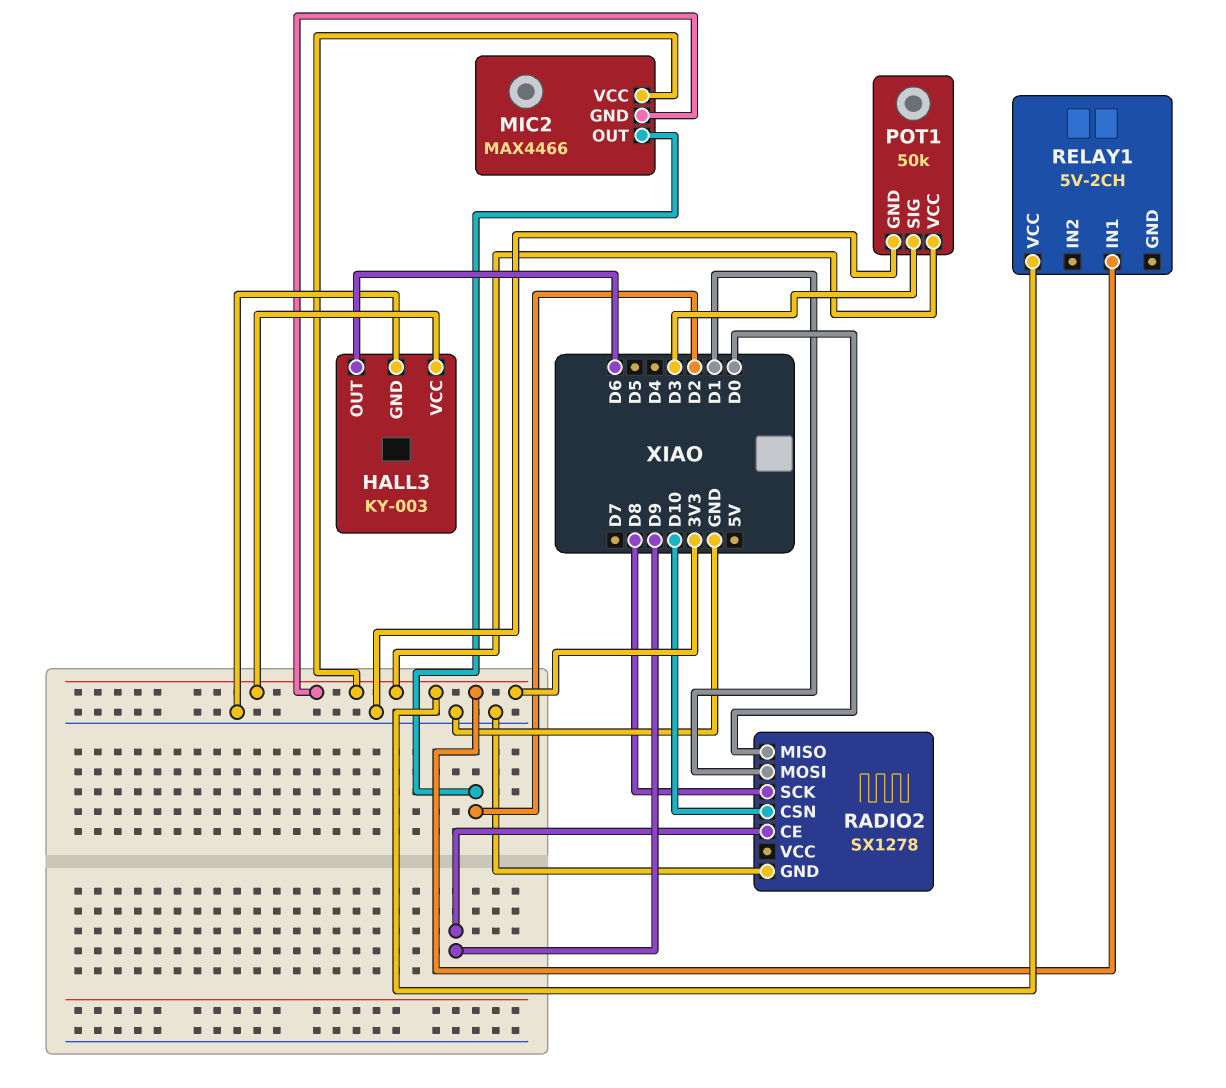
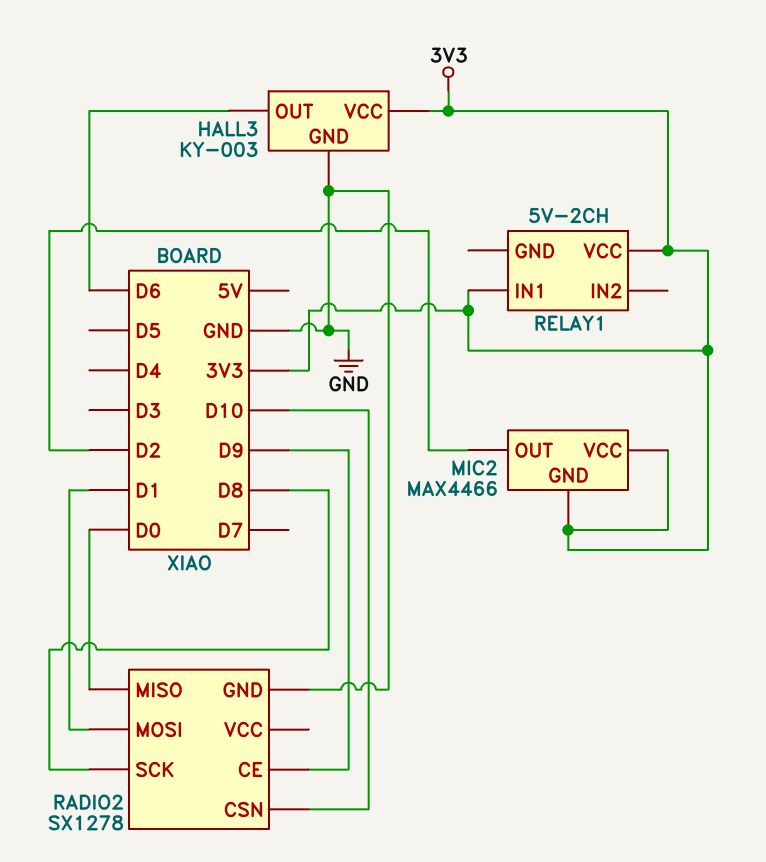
POT1: 50k -> none
POT1 pin GND: GND -> none
POT1 pin SIG: D3 -> none
POT1 pin VCC: 3V3 -> none

